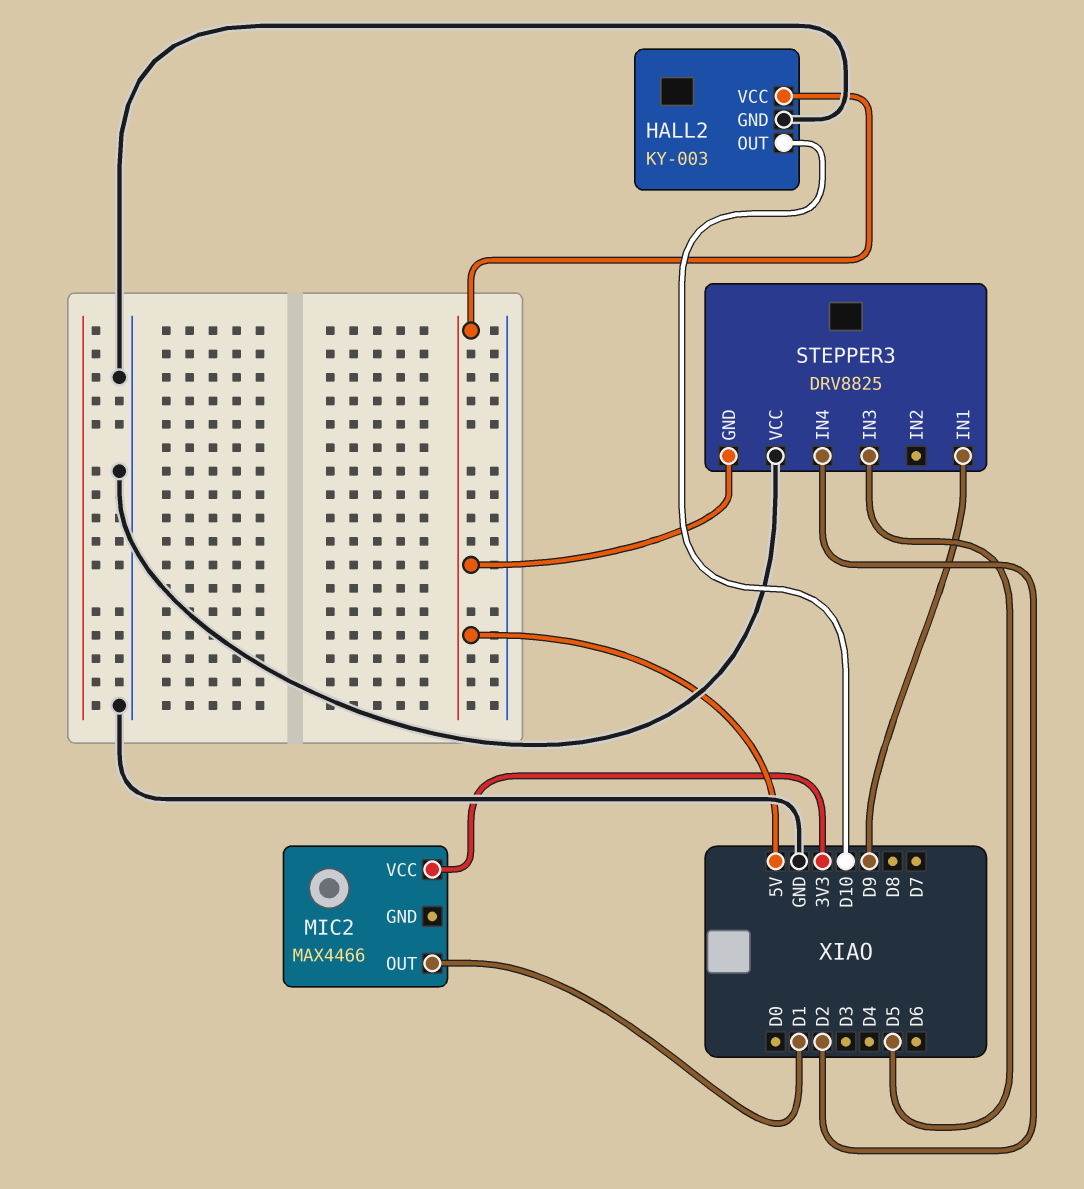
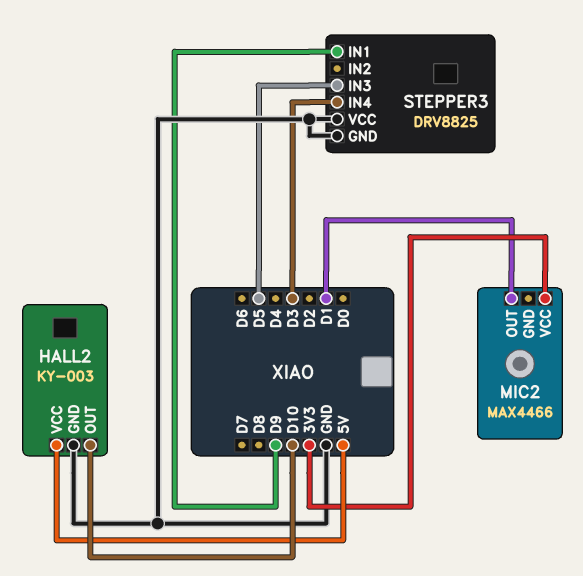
STEPPER3 pin GND: 5V -> GND
STEPPER3 pin IN4: D2 -> D3

